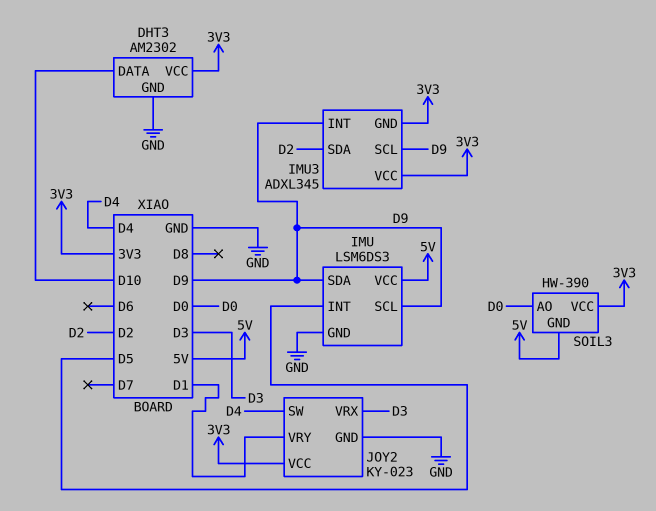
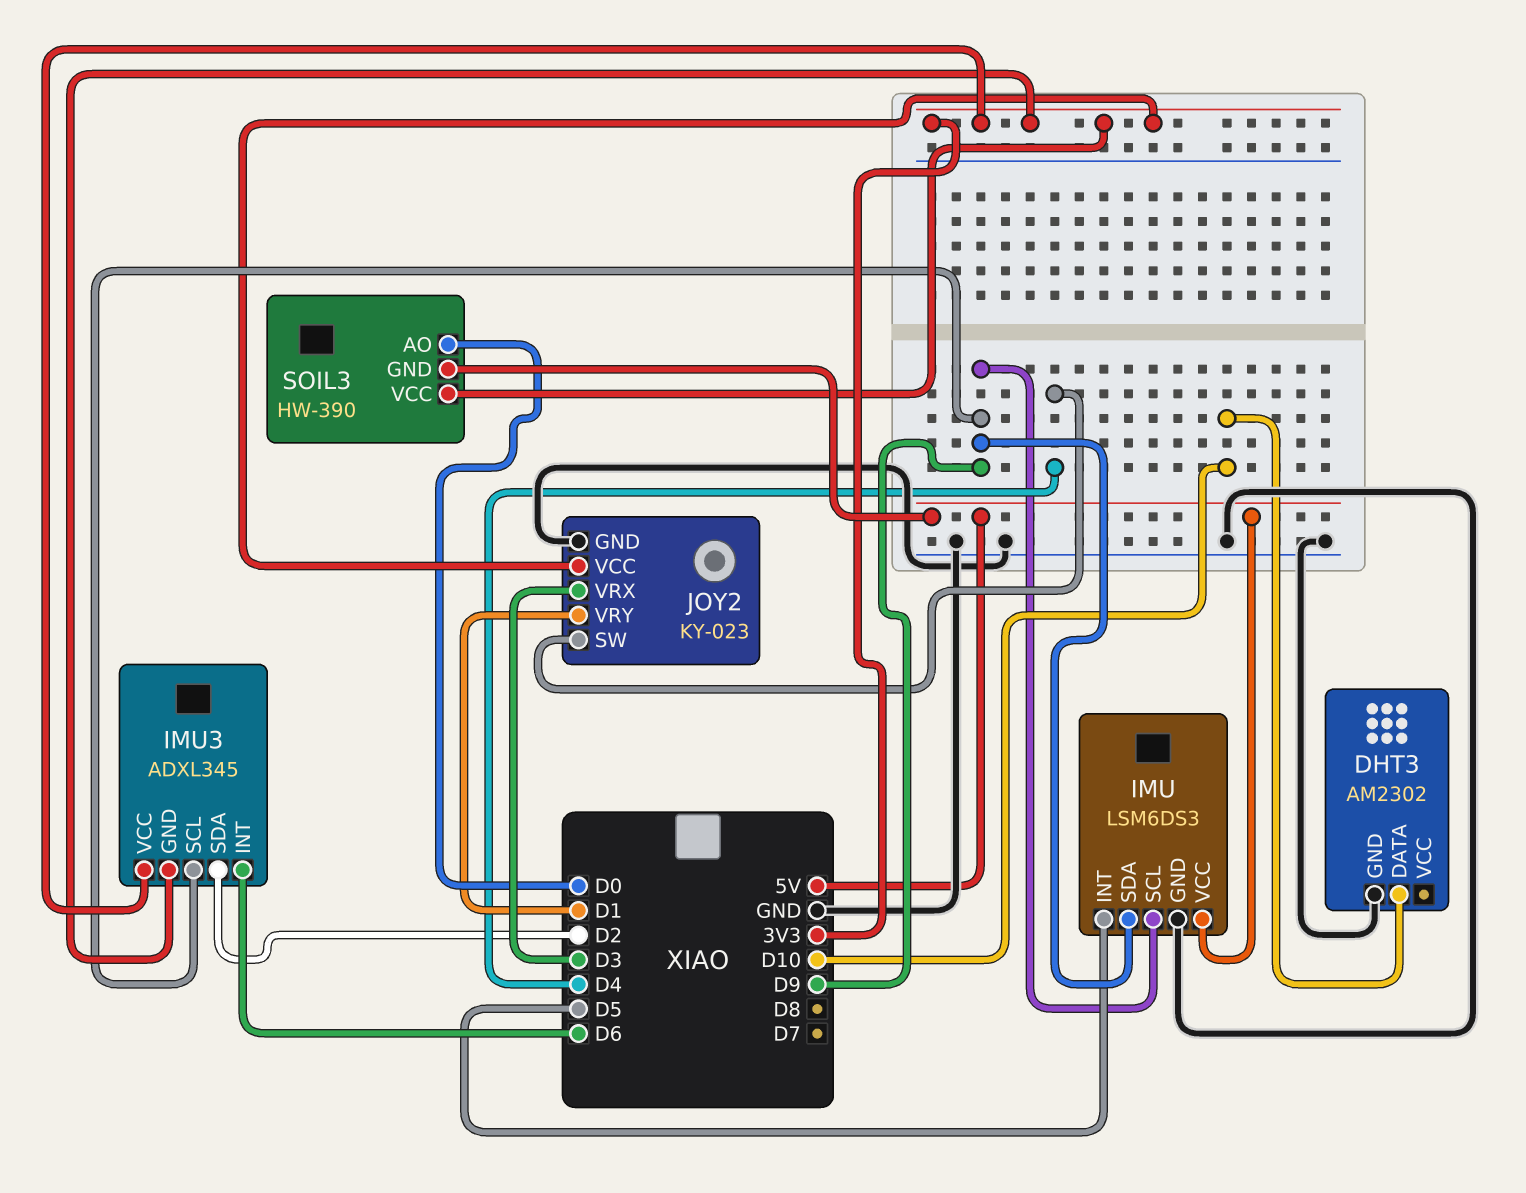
DHT3 pin VCC: 3V3 -> none
IMU3 pin INT: D9 -> D6

